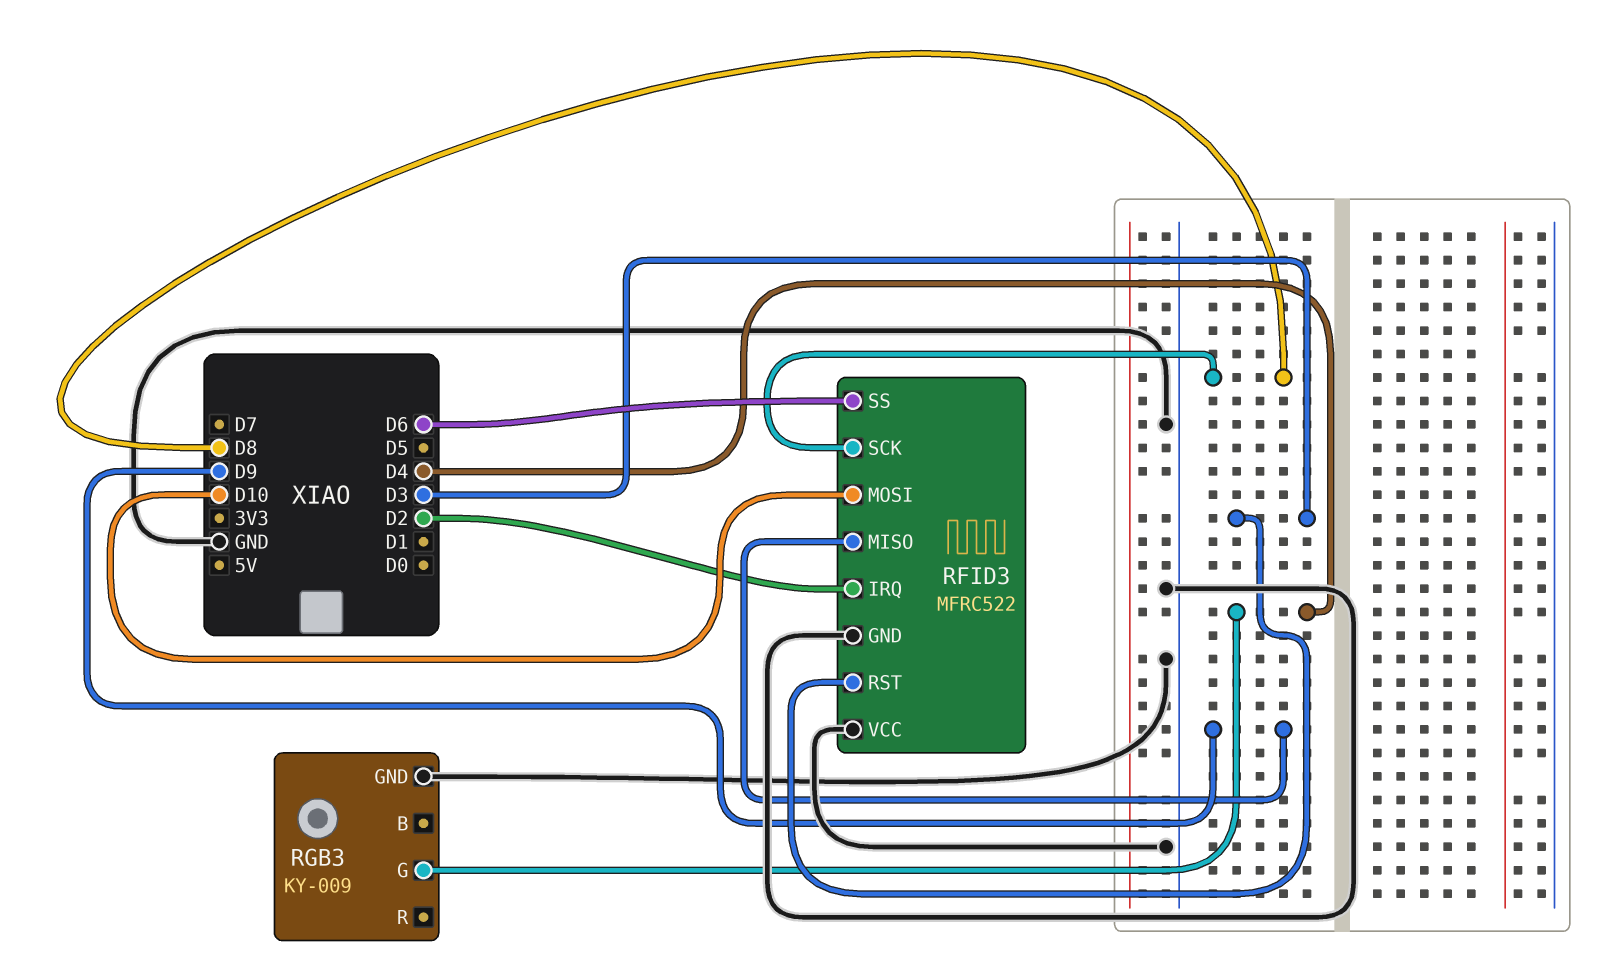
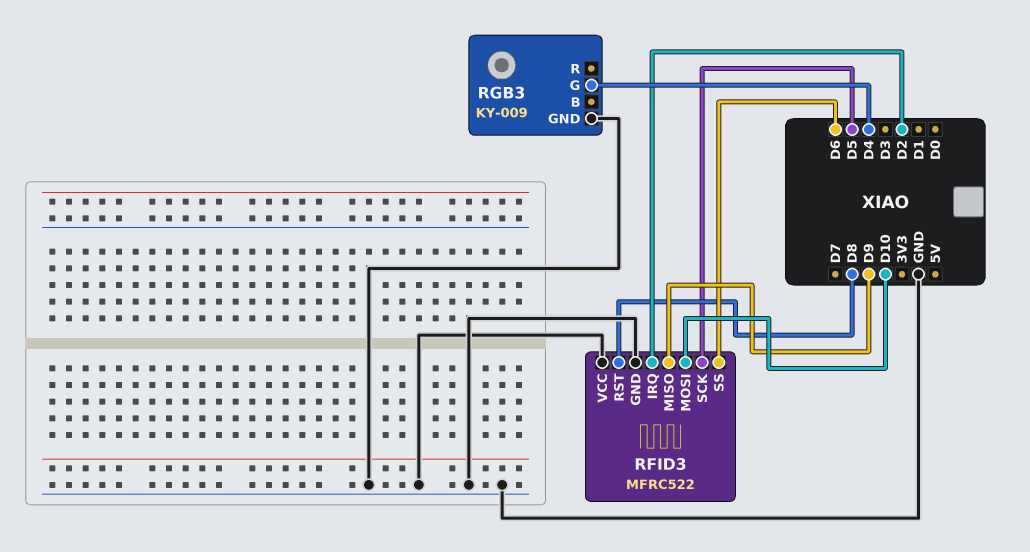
RFID3 pin RST: D3 -> D8
RFID3 pin SCK: D8 -> D5

